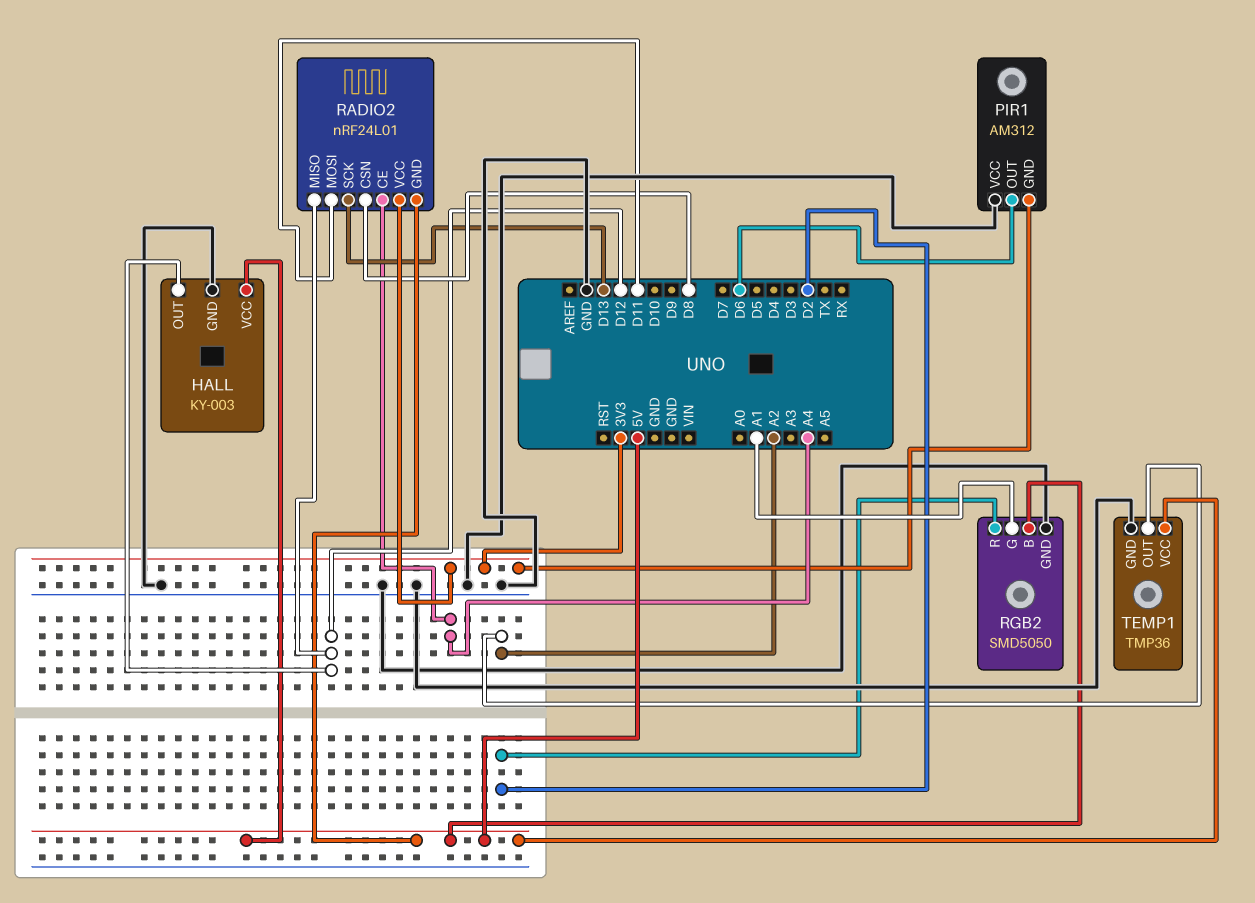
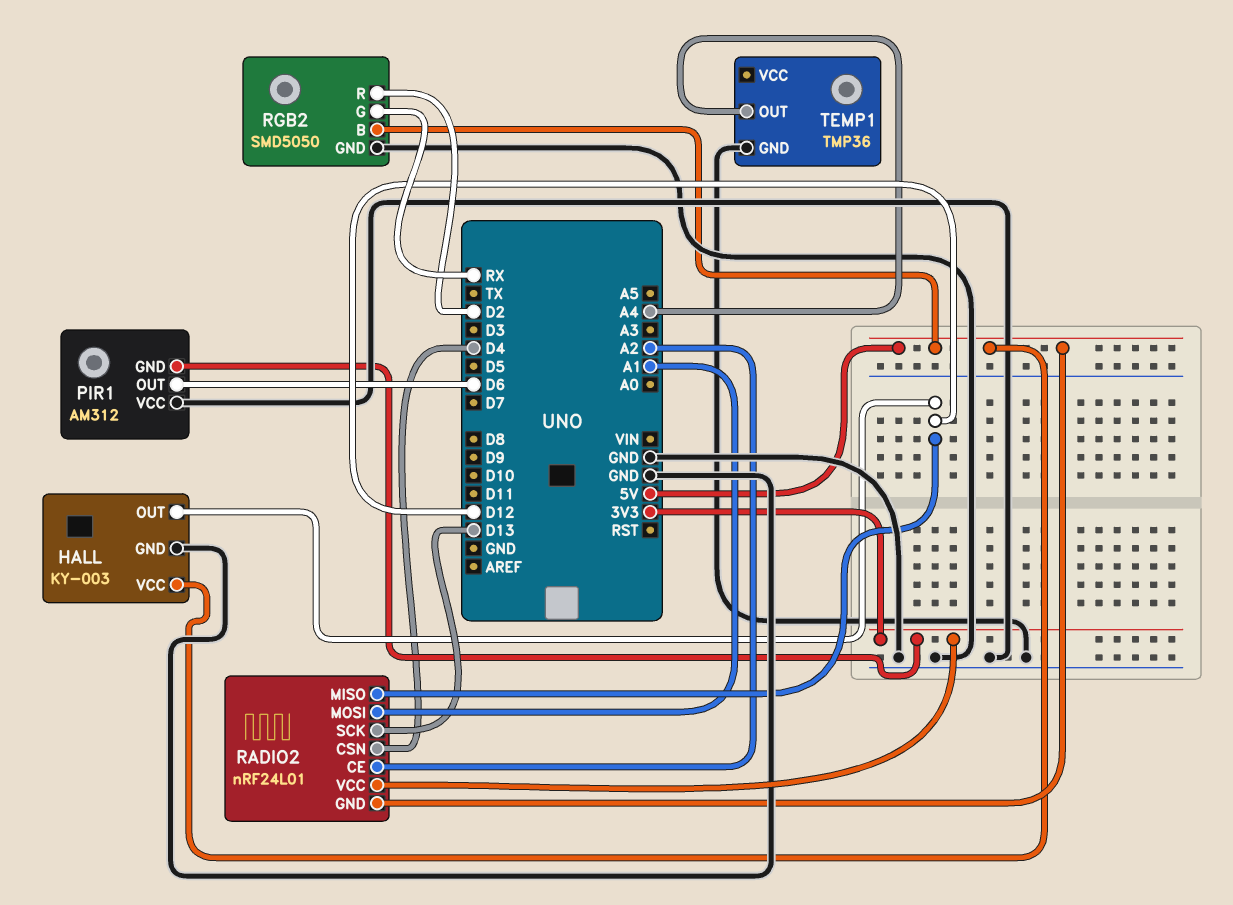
RADIO2 pin CE: A4 -> A2
RADIO2 pin CSN: D8 -> D4
RADIO2 pin MOSI: D11 -> A1
RGB2 pin G: A1 -> RX
TEMP1 pin OUT: A2 -> A4
TEMP1 pin VCC: 5V -> none

